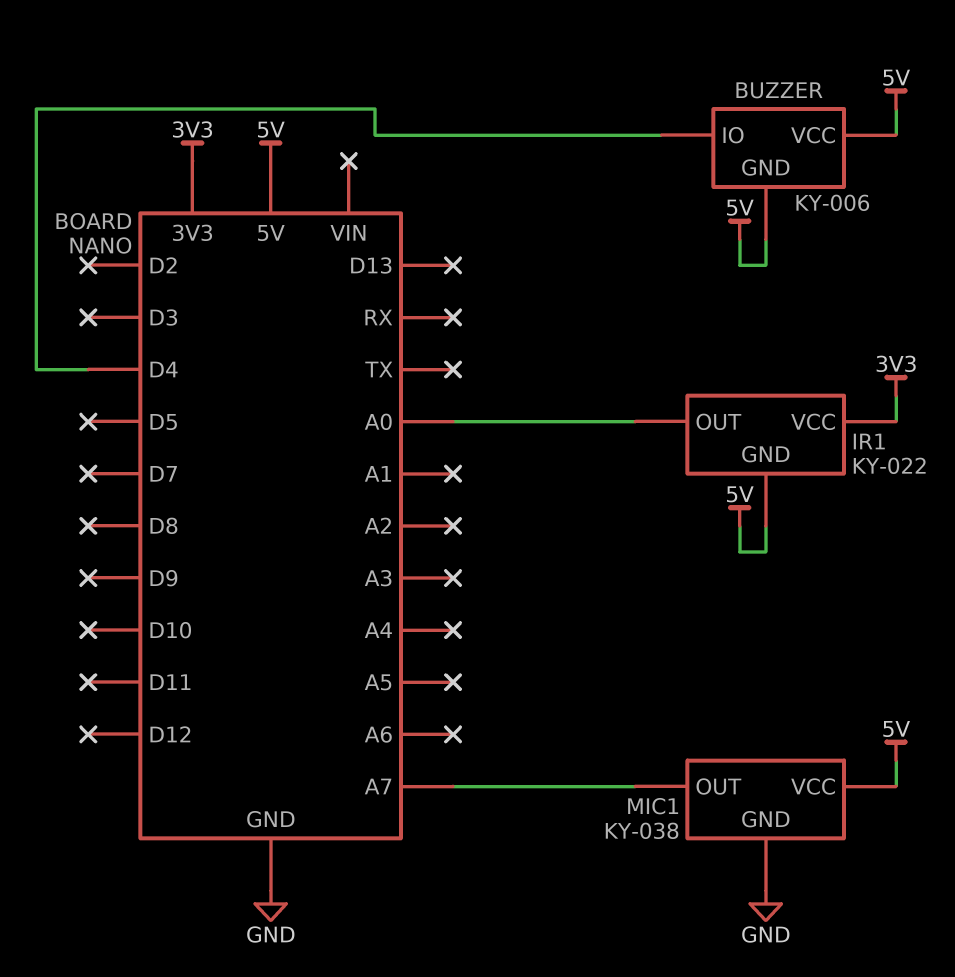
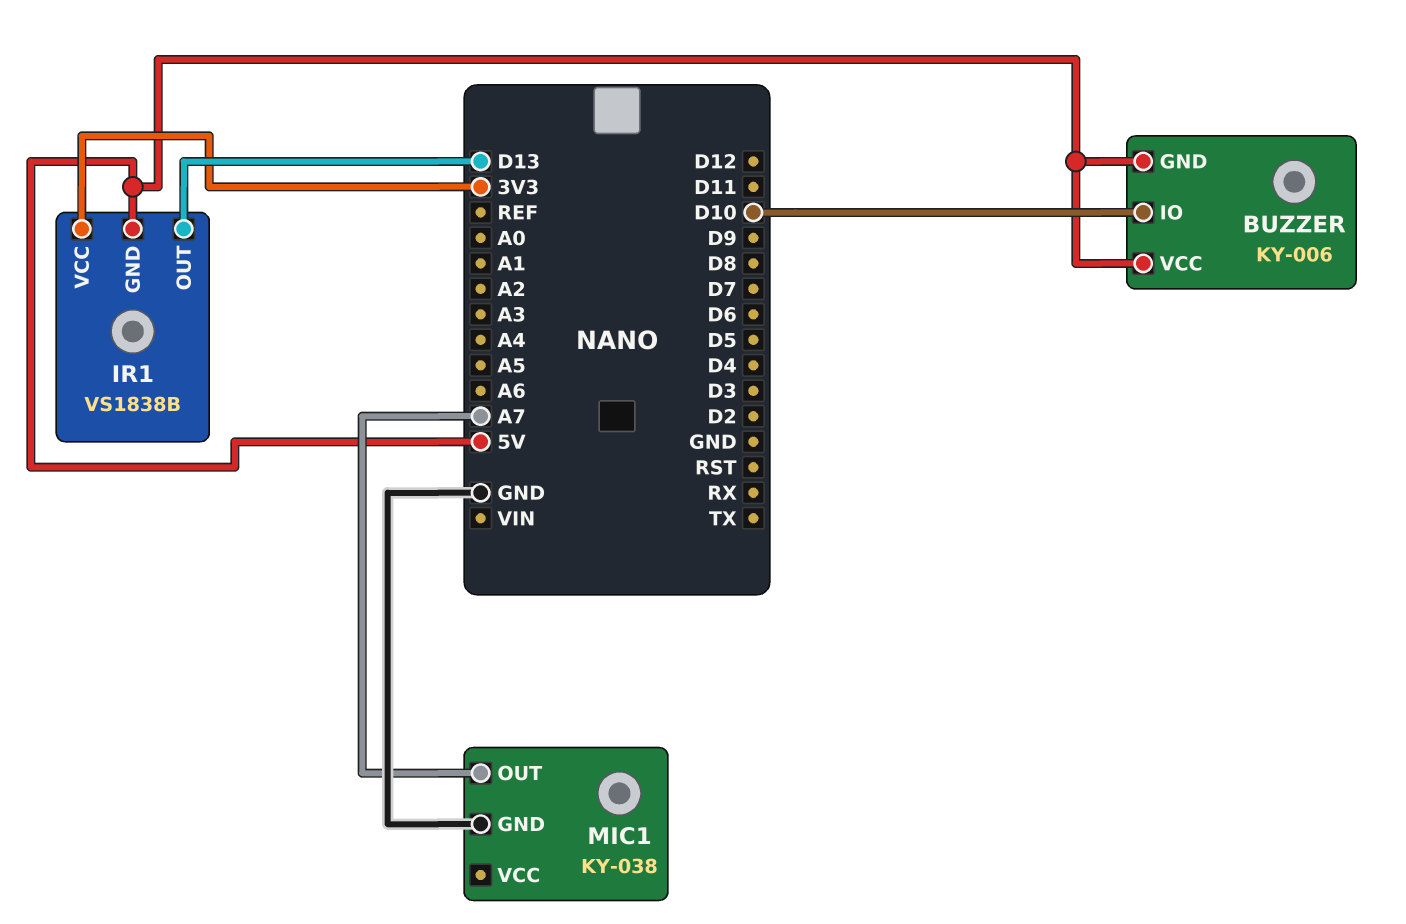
BUZZER pin IO: D4 -> D10
IR1: KY-022 -> VS1838B
IR1 pin OUT: A0 -> D13
MIC1 pin VCC: 5V -> none

